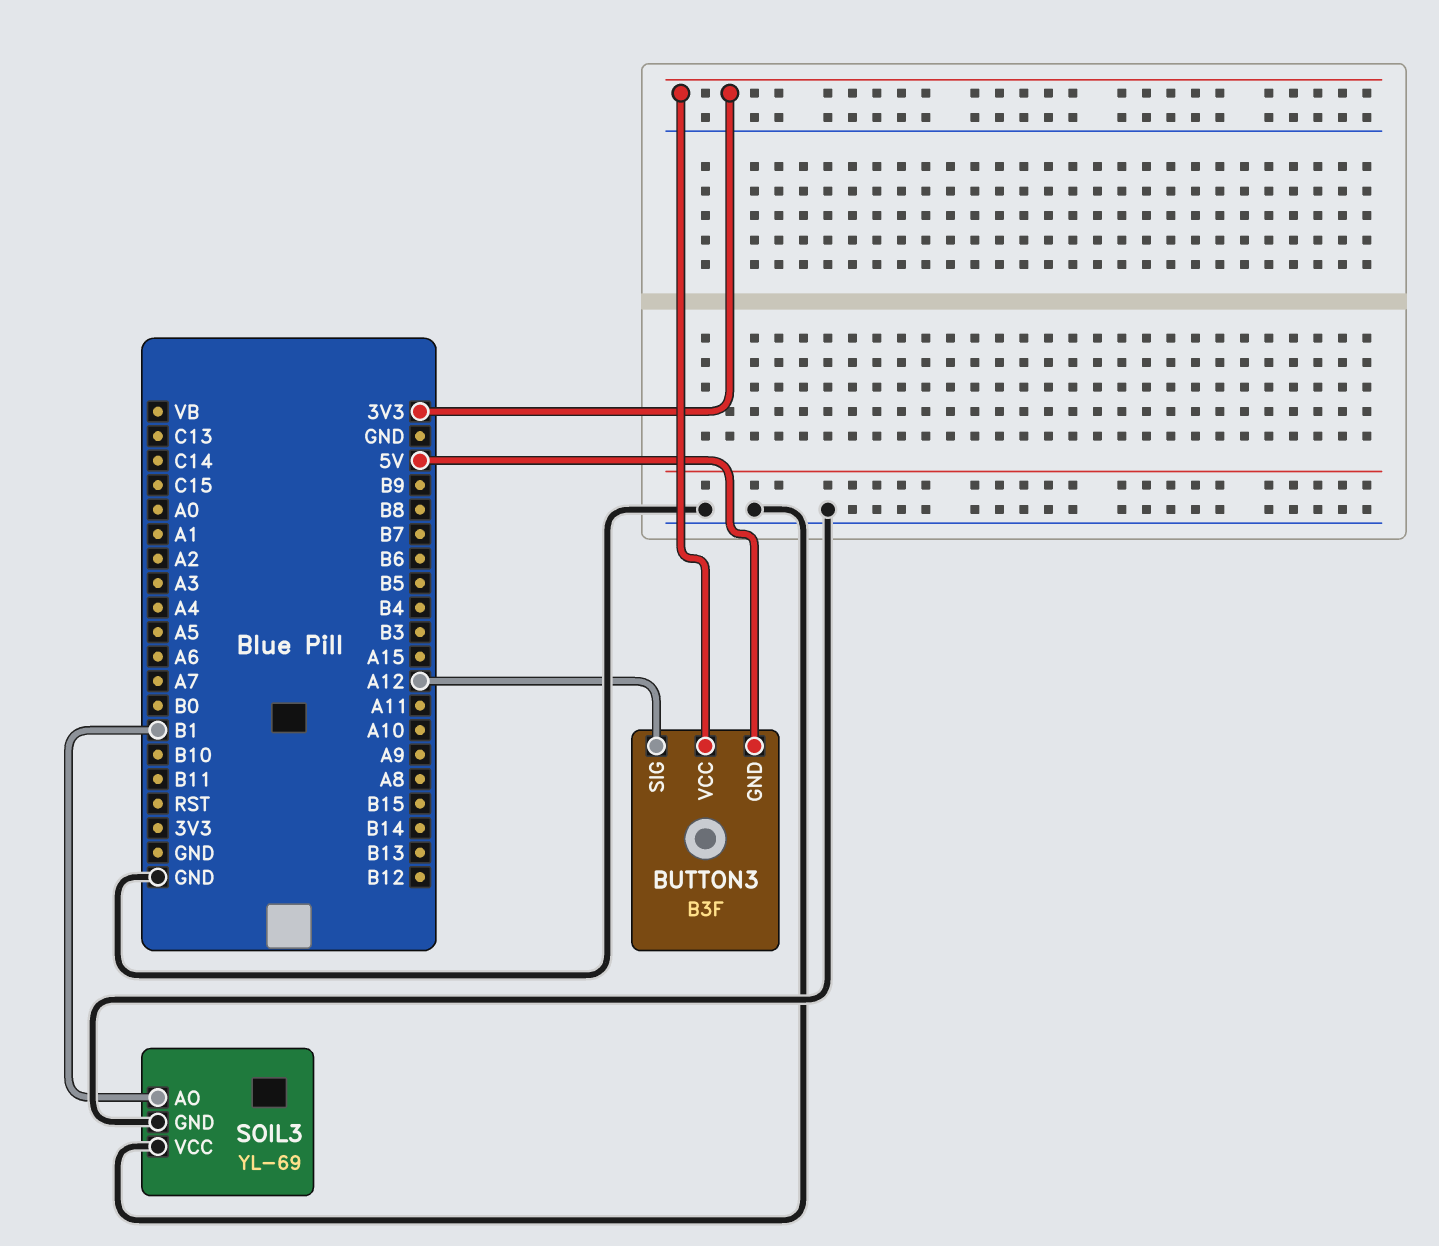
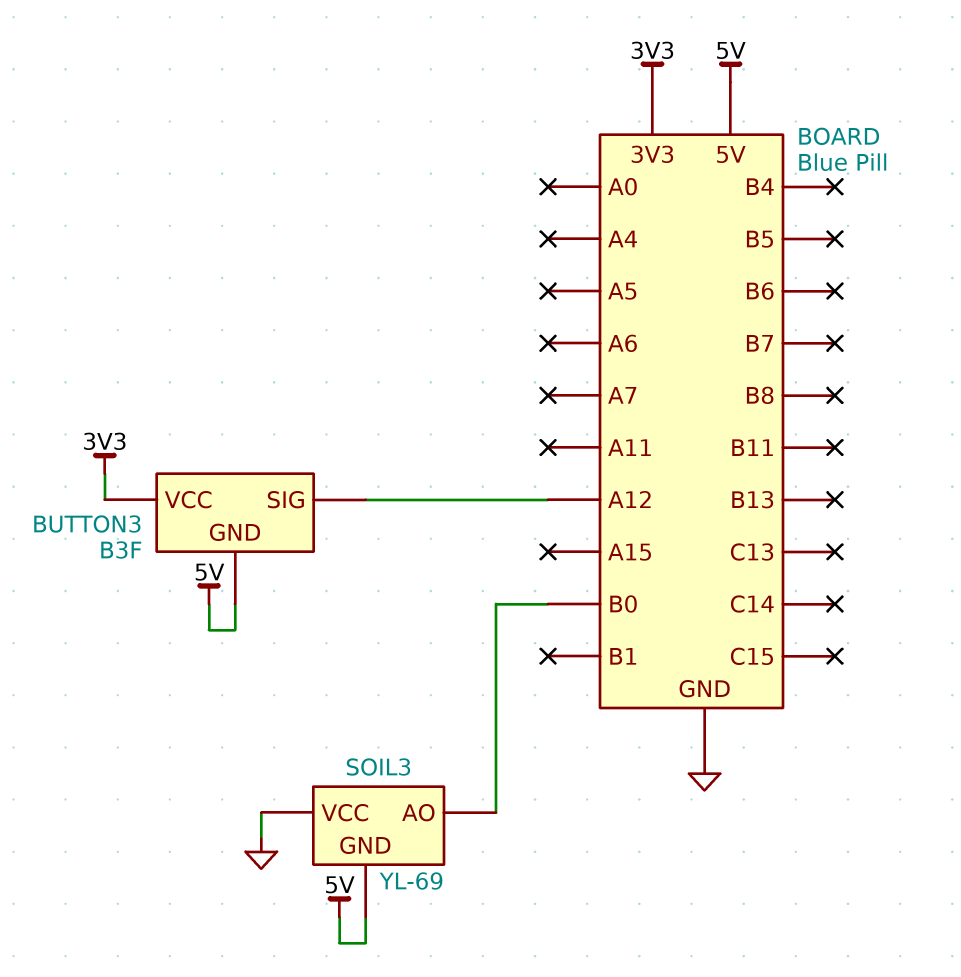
SOIL3 pin AO: B1 -> B0
SOIL3 pin GND: GND -> 5V

